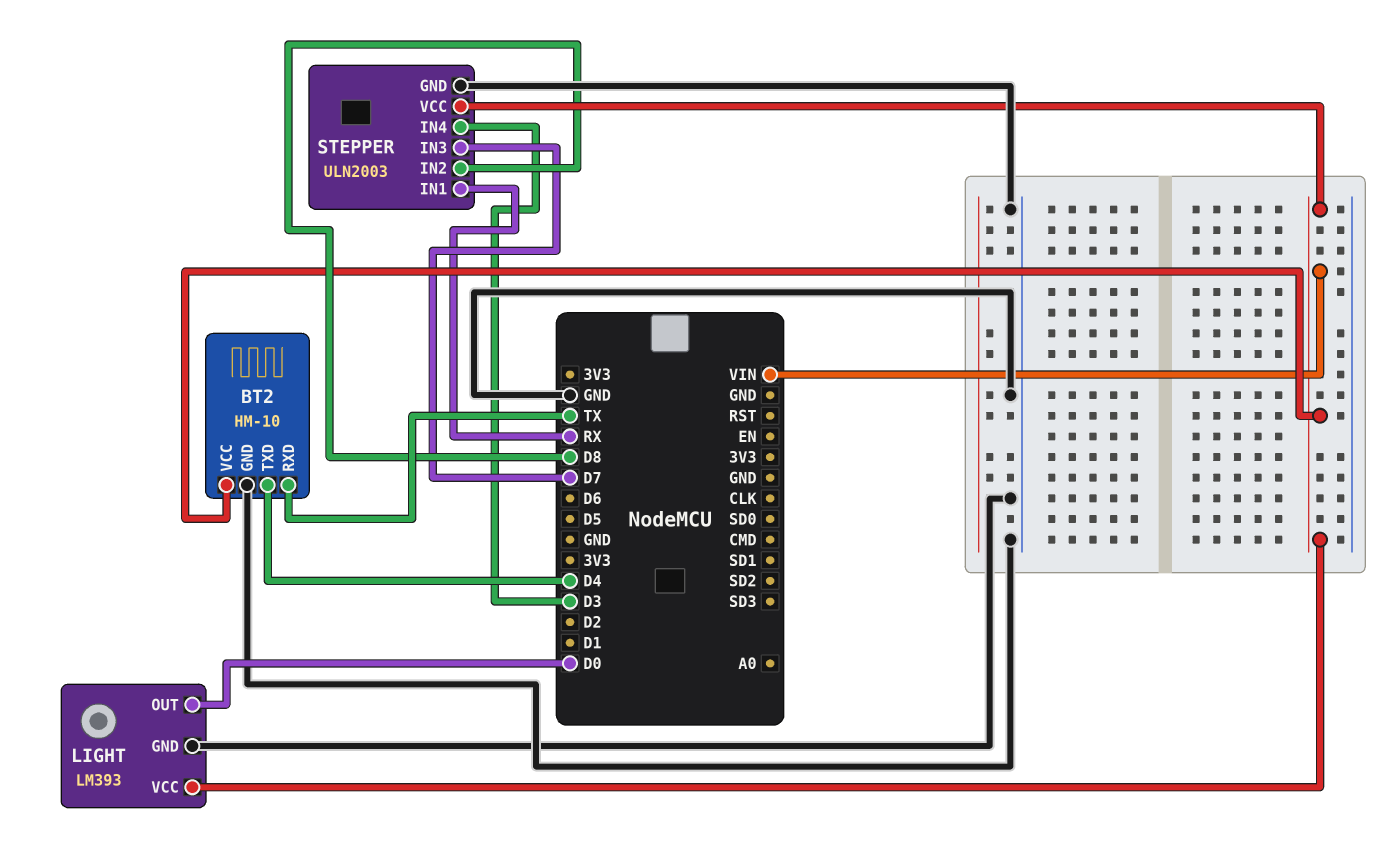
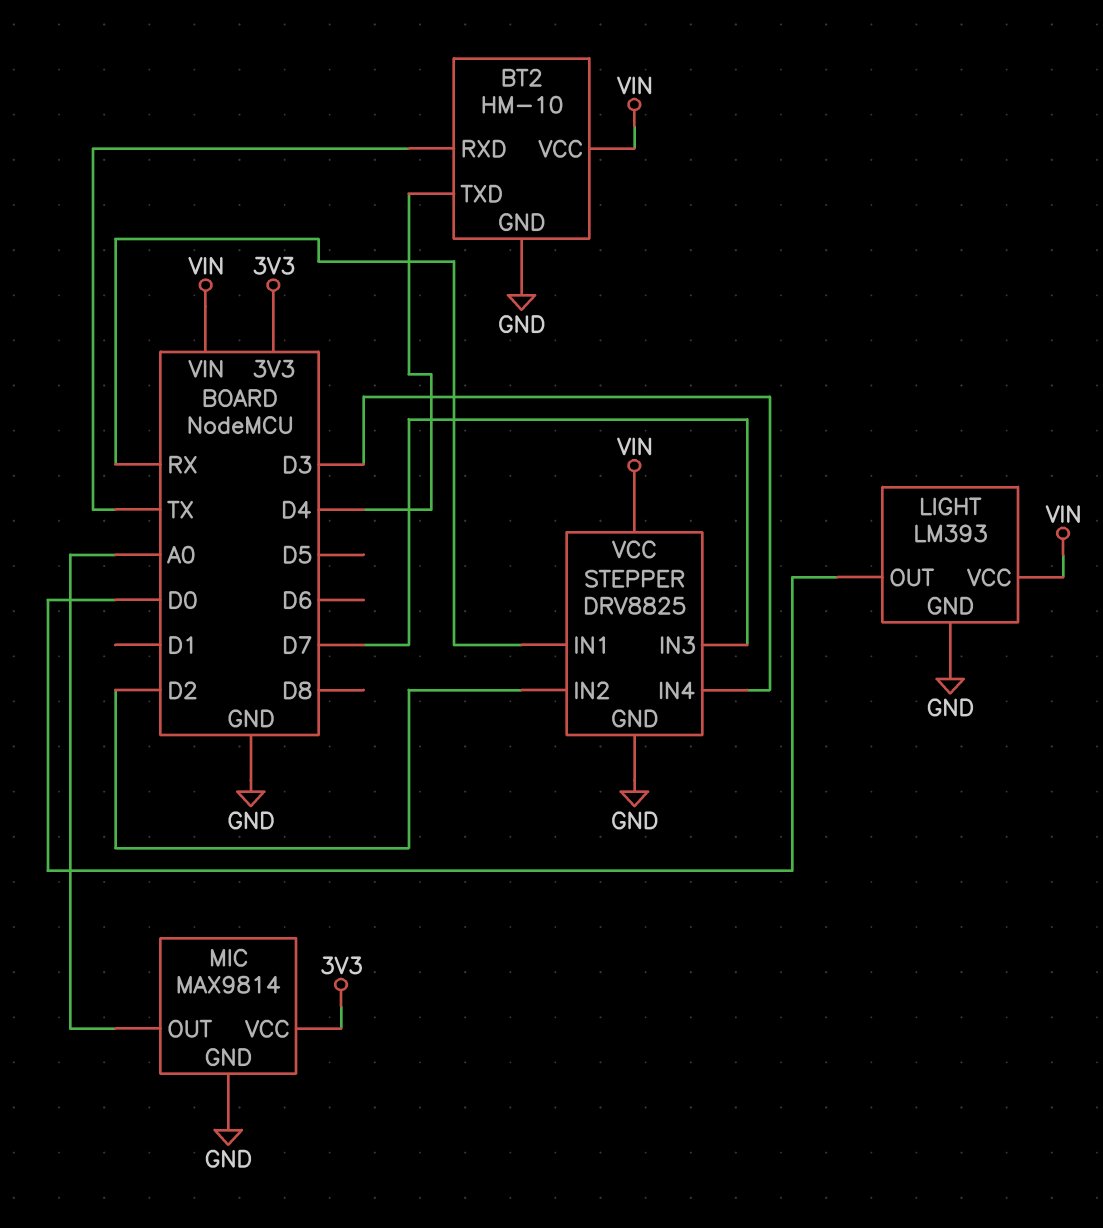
MIC: none -> MAX9814
MIC pin GND: none -> GND
MIC pin OUT: none -> A0
MIC pin VCC: none -> 3V3
STEPPER: ULN2003 -> DRV8825
STEPPER pin IN2: D8 -> D2

